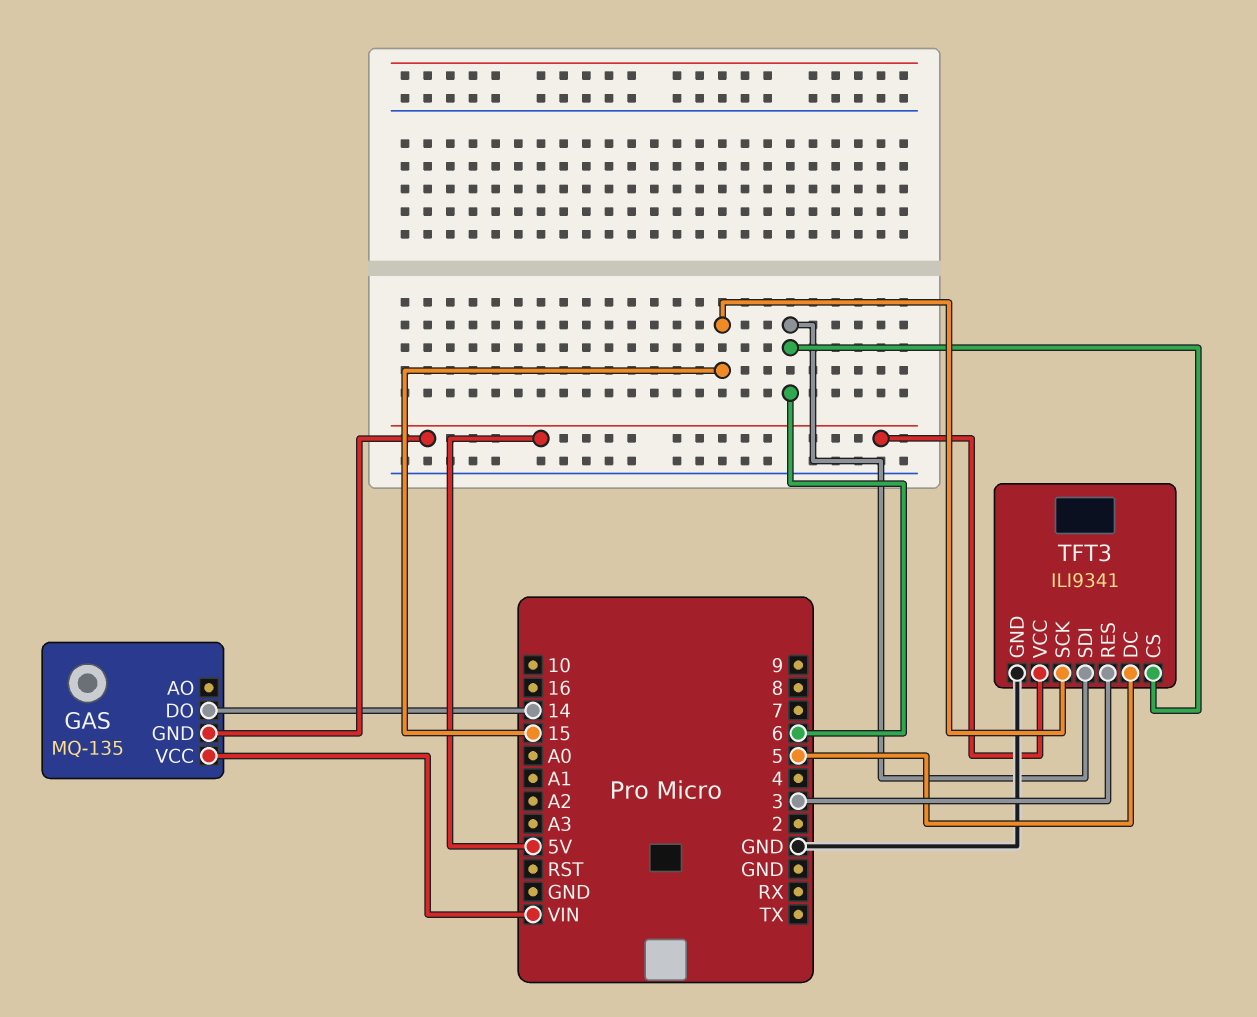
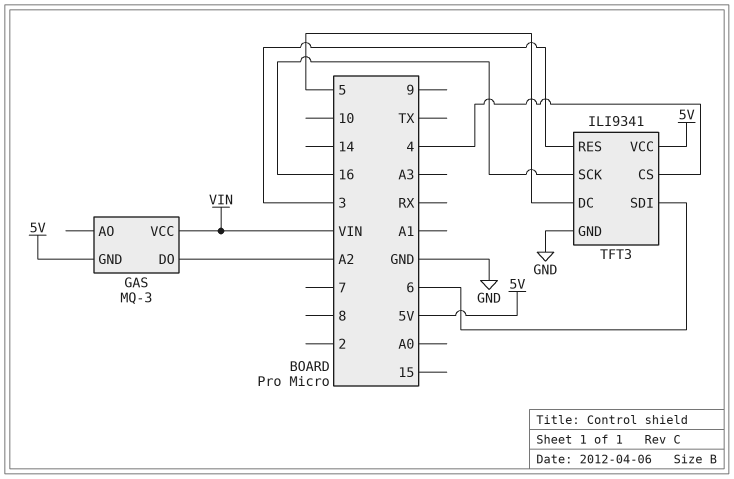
GAS: MQ-135 -> MQ-3
GAS pin DO: 14 -> A2
TFT3 pin CS: 6 -> 4
TFT3 pin SCK: 15 -> 16

